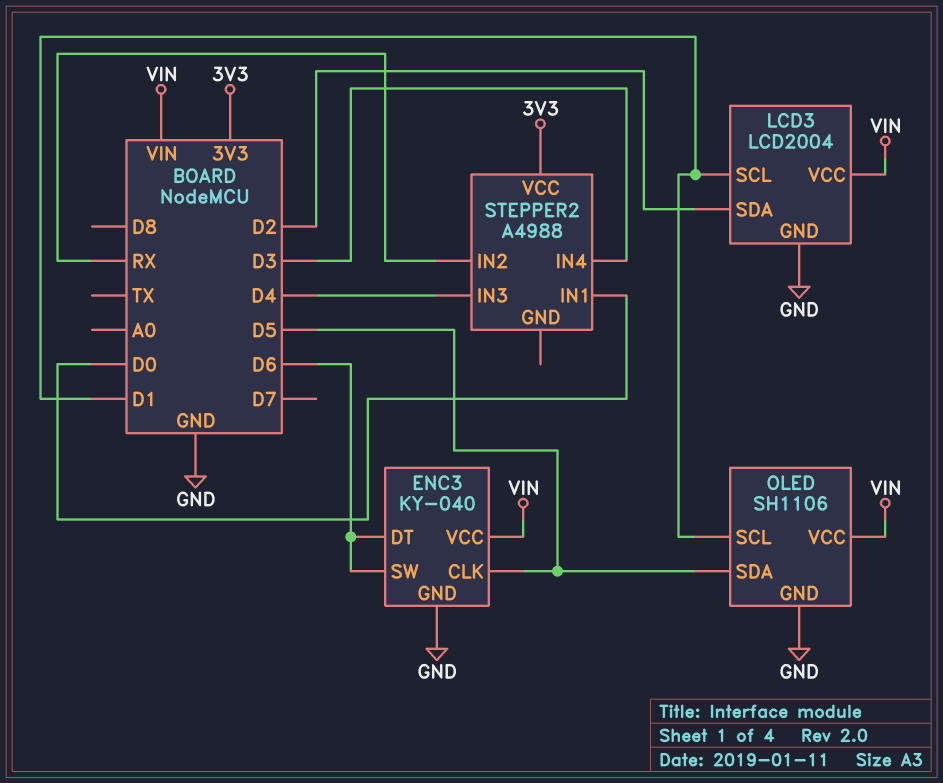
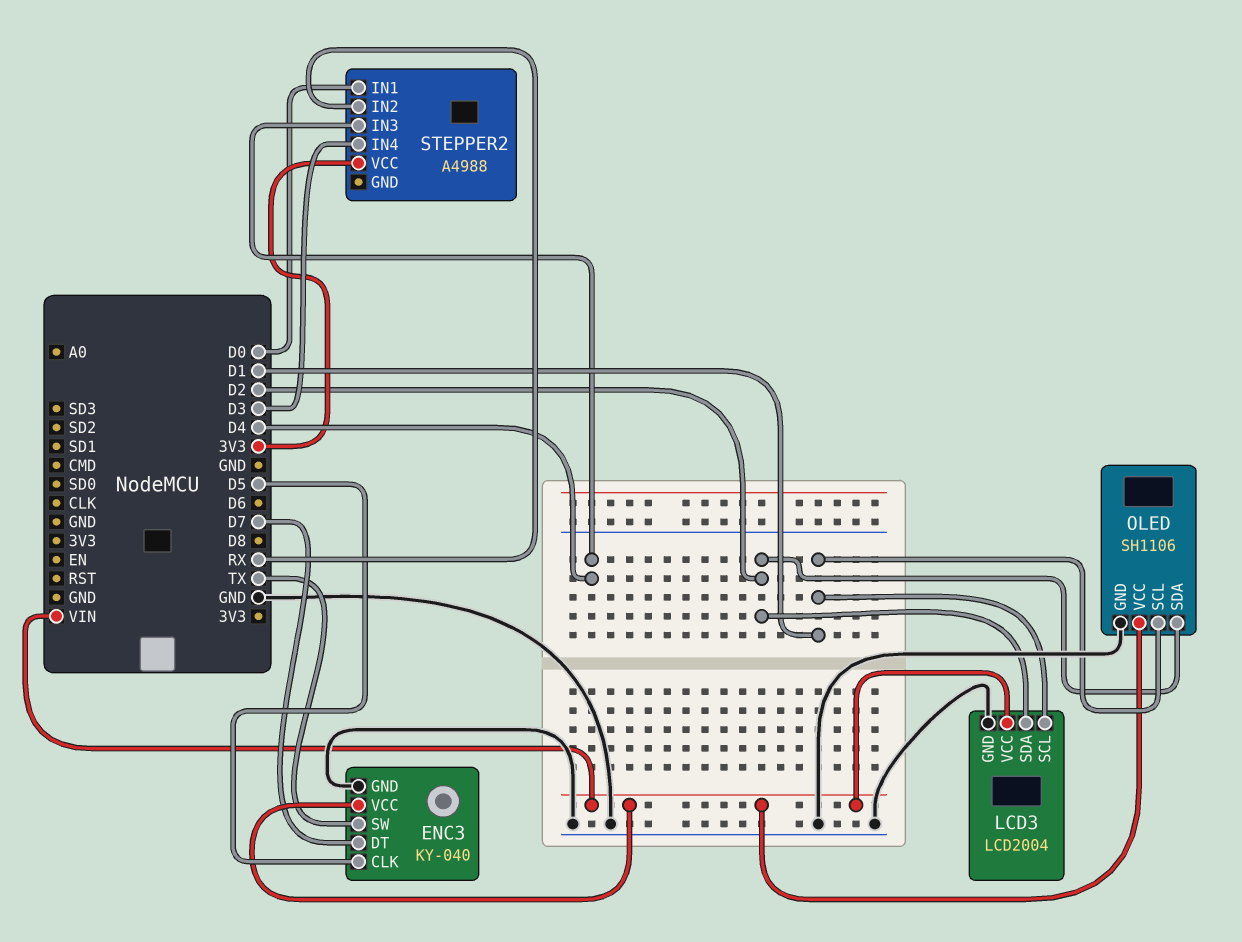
ENC3 pin DT: D6 -> D7
ENC3 pin SW: D6 -> TX
OLED pin SDA: D5 -> D2

